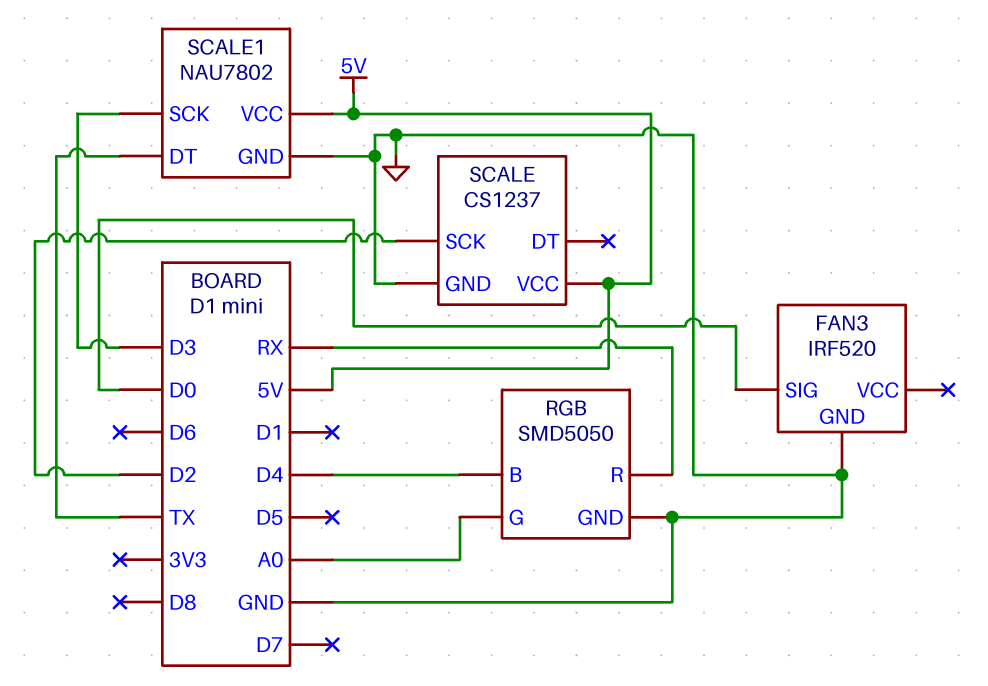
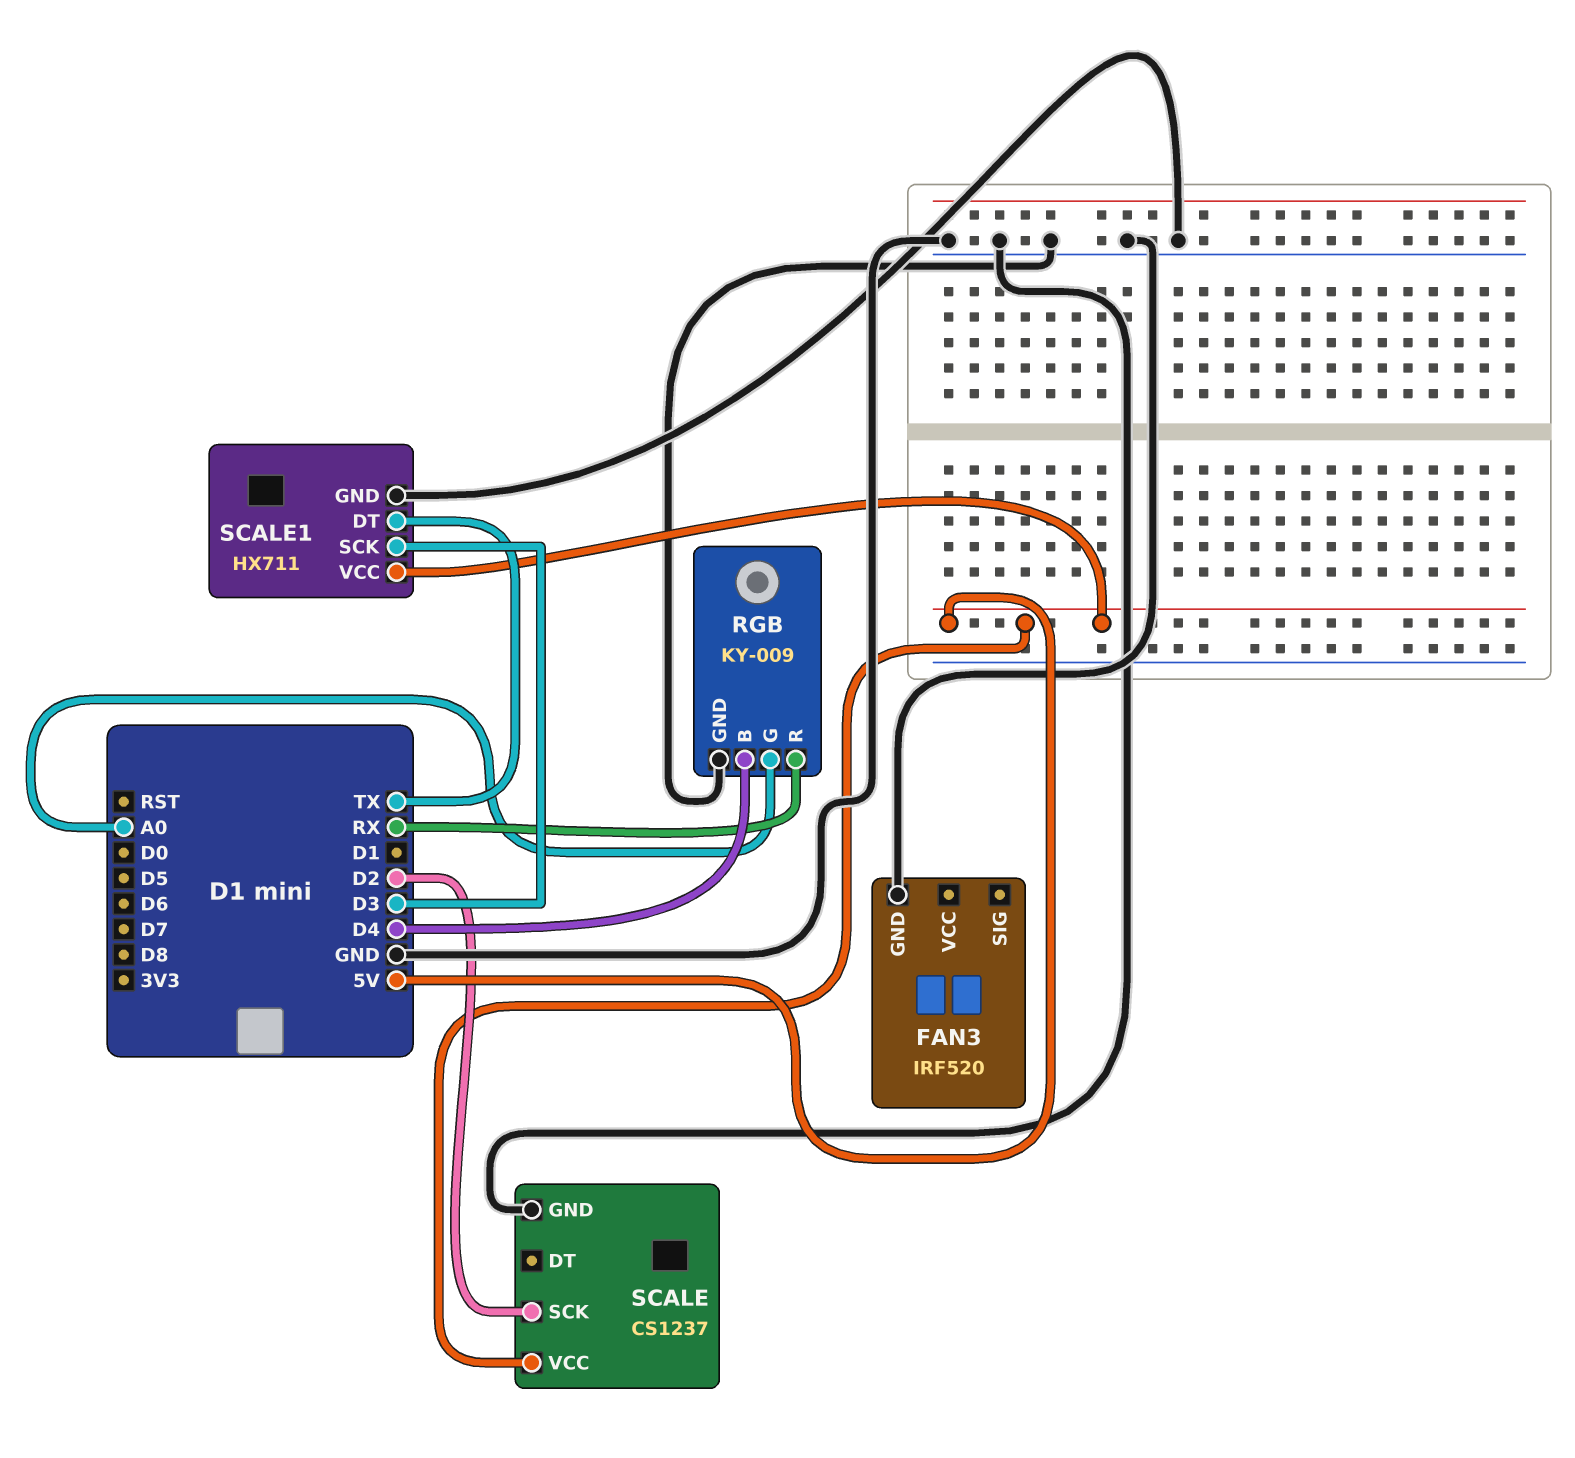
FAN3 pin SIG: D0 -> none
RGB: SMD5050 -> KY-009
SCALE1: NAU7802 -> HX711

